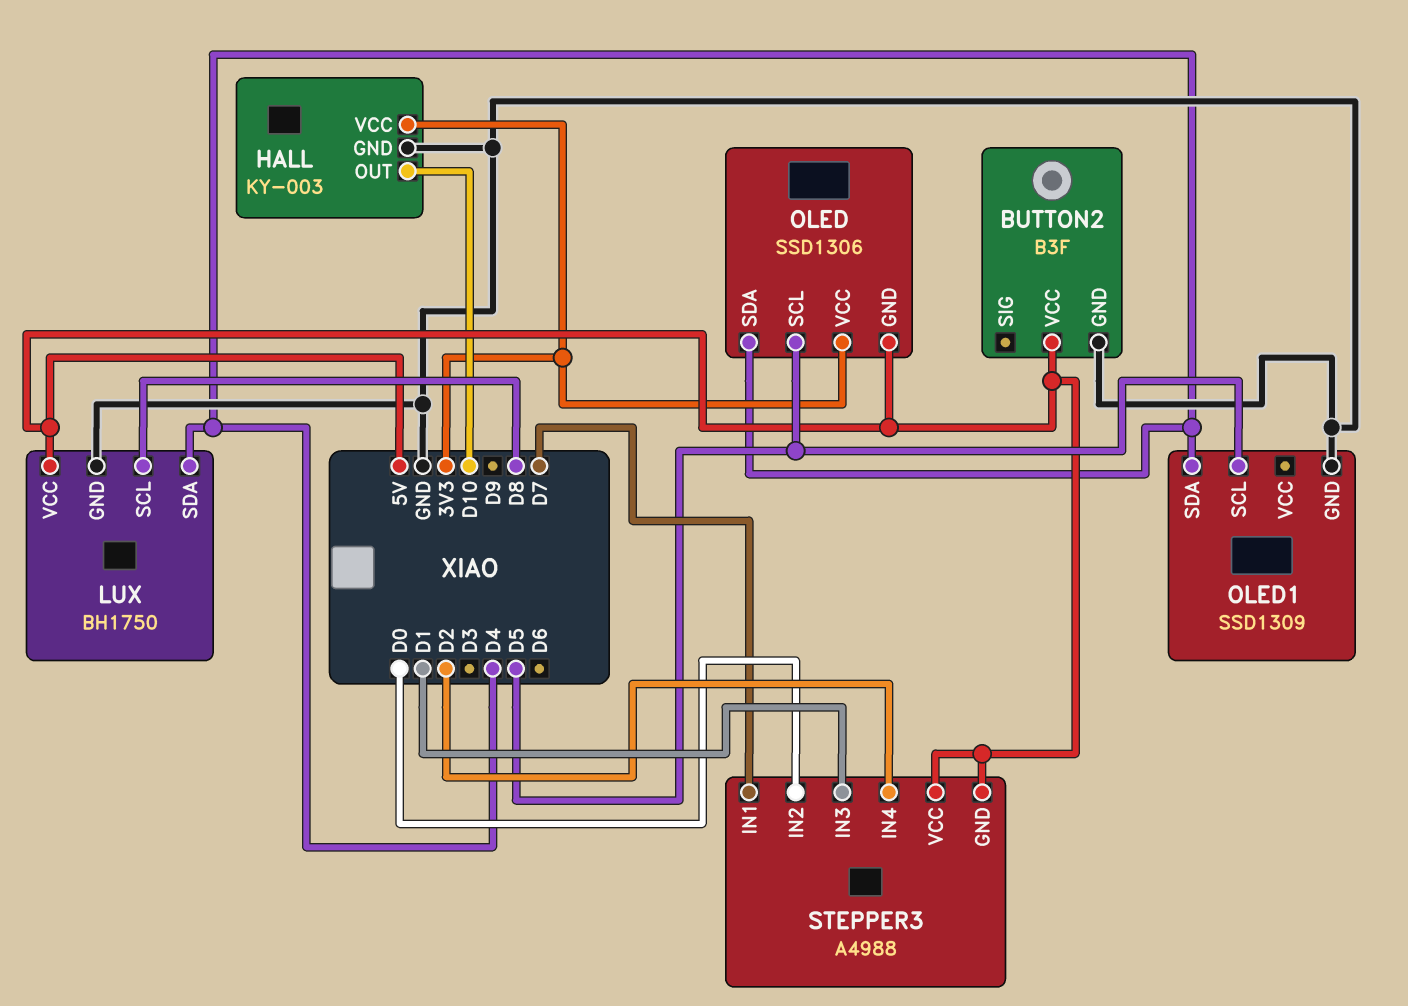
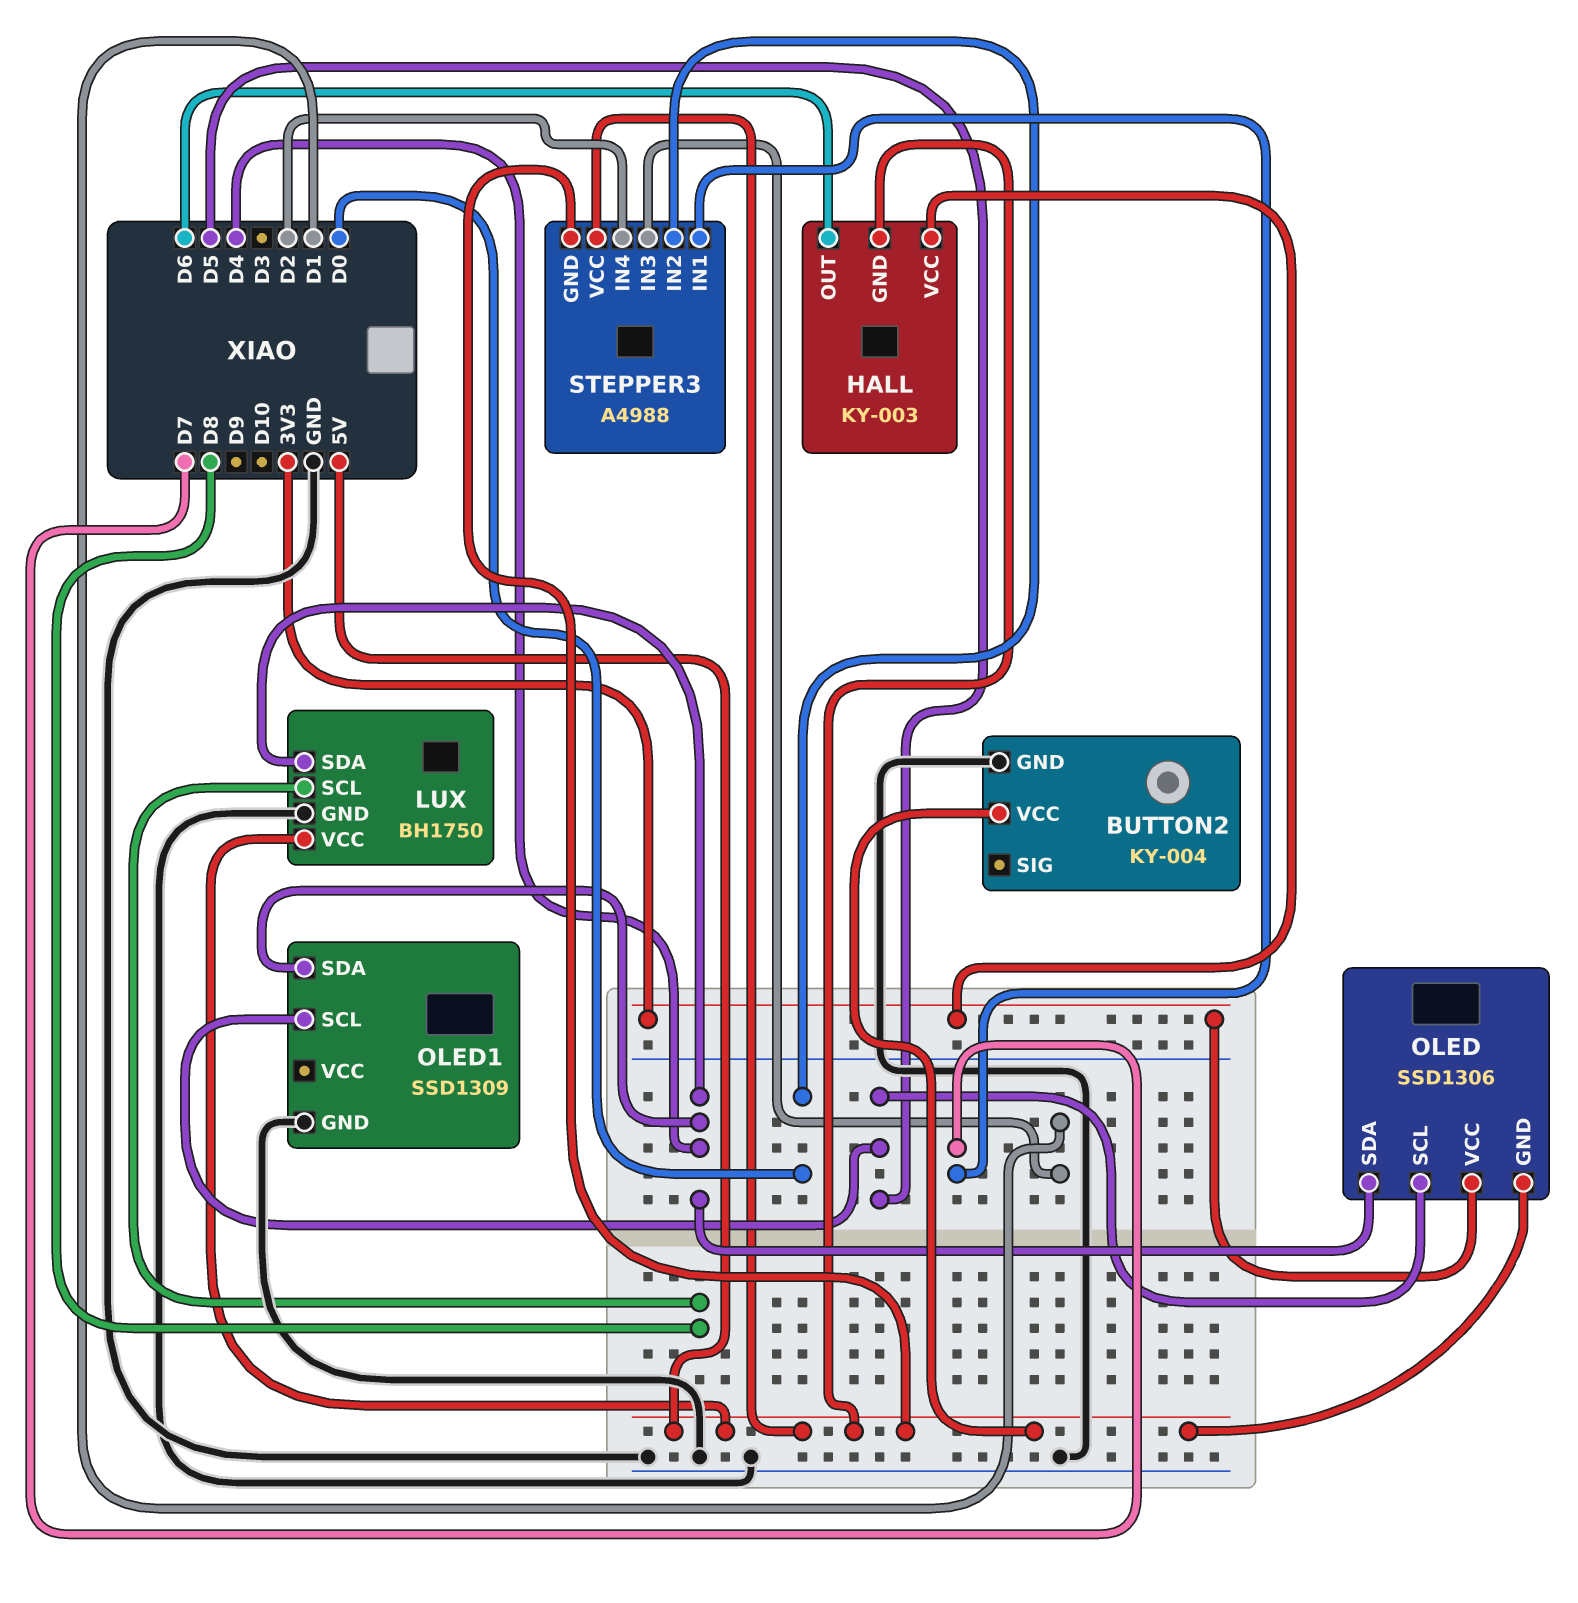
BUTTON2: B3F -> KY-004
HALL pin GND: GND -> 5V
HALL pin OUT: D10 -> D6

